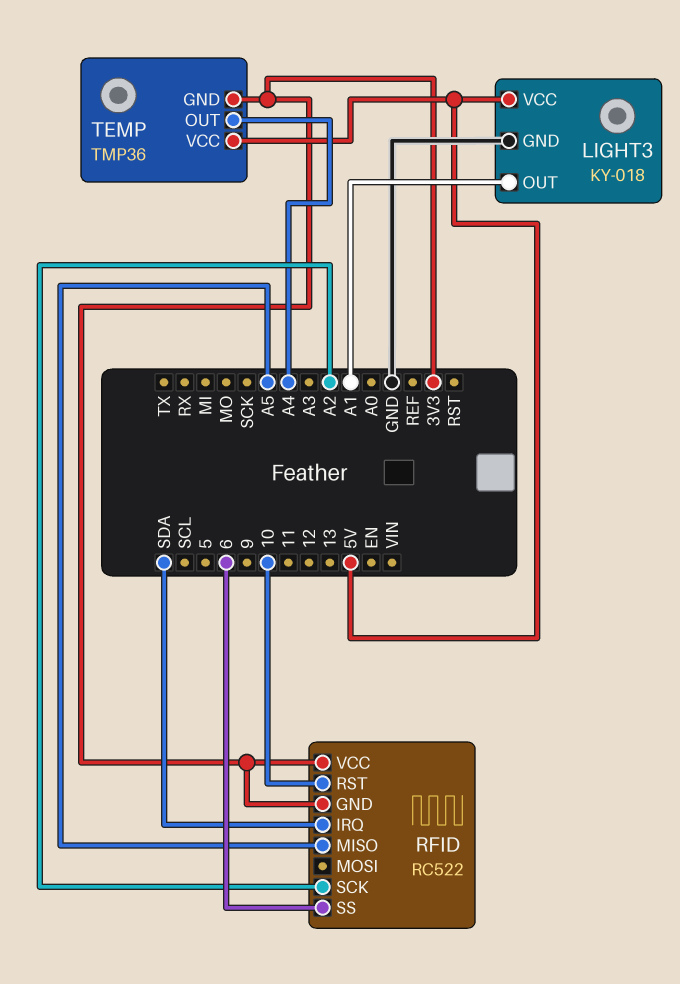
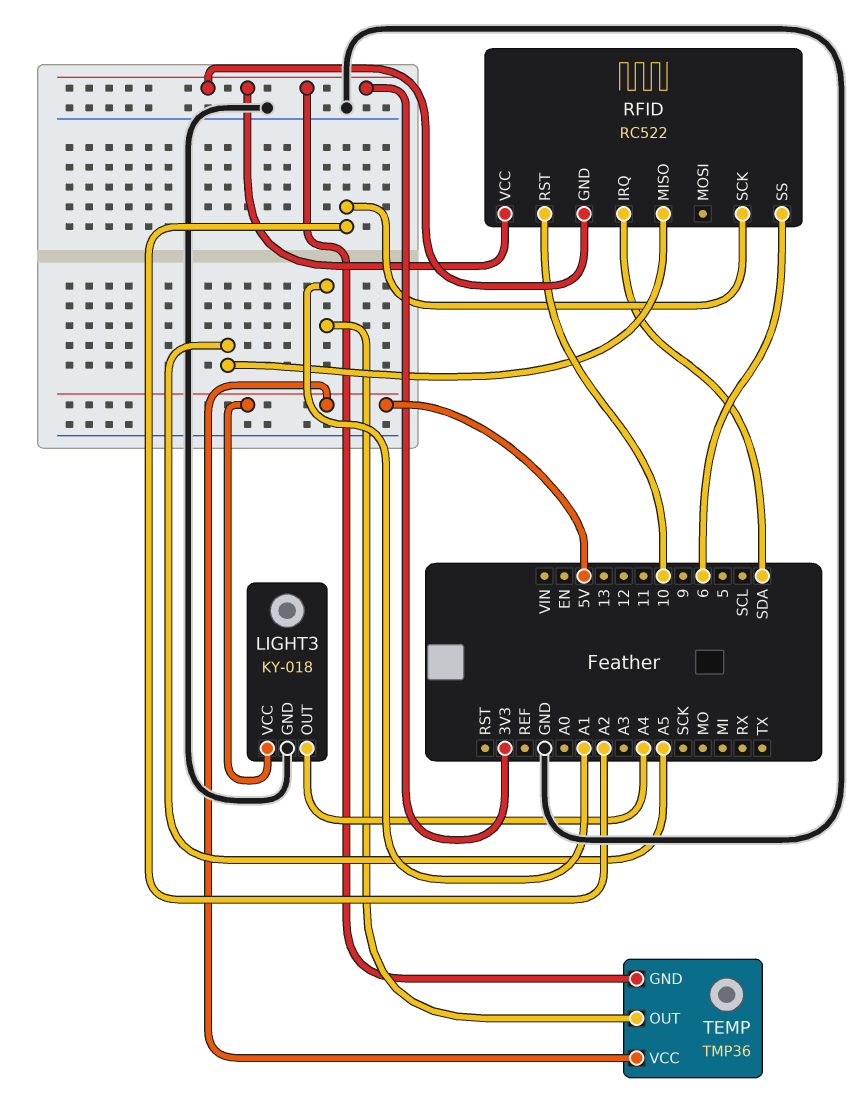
LIGHT3 pin OUT: A1 -> A4
TEMP pin OUT: A4 -> A1

